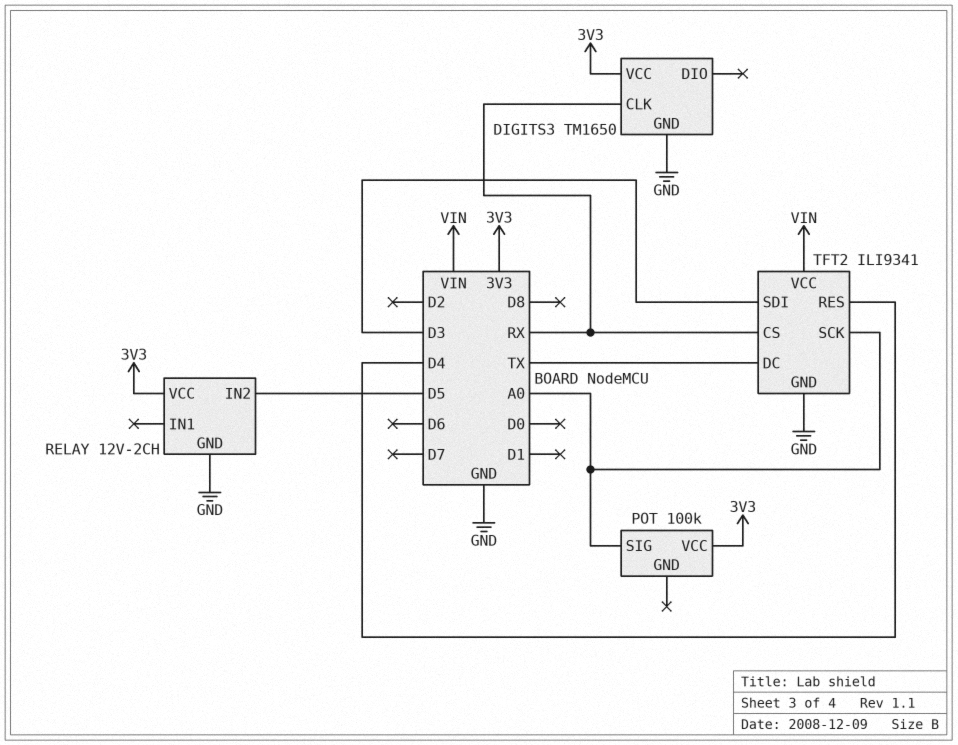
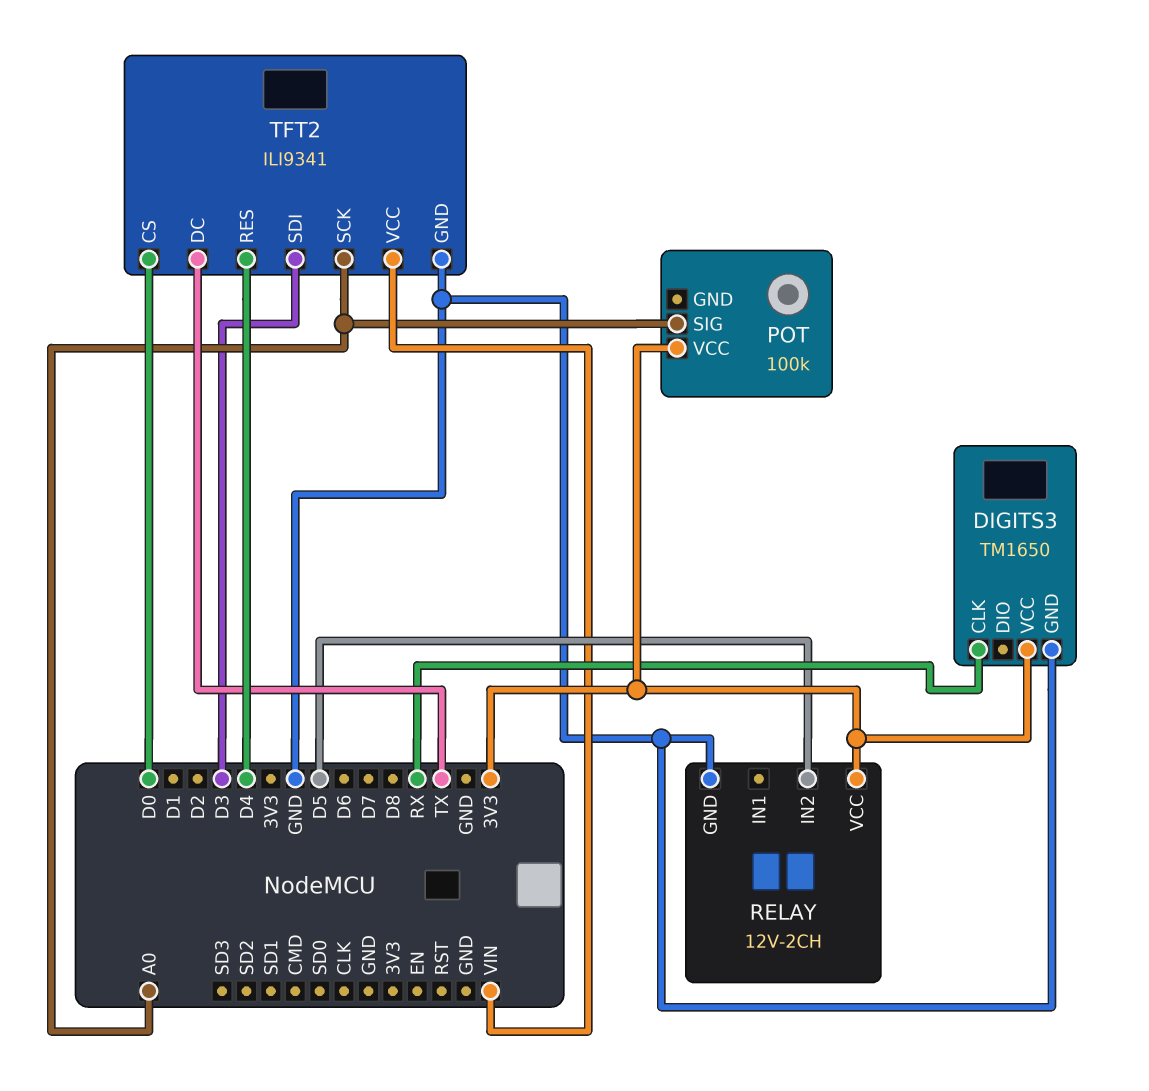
TFT2 pin CS: RX -> D0

